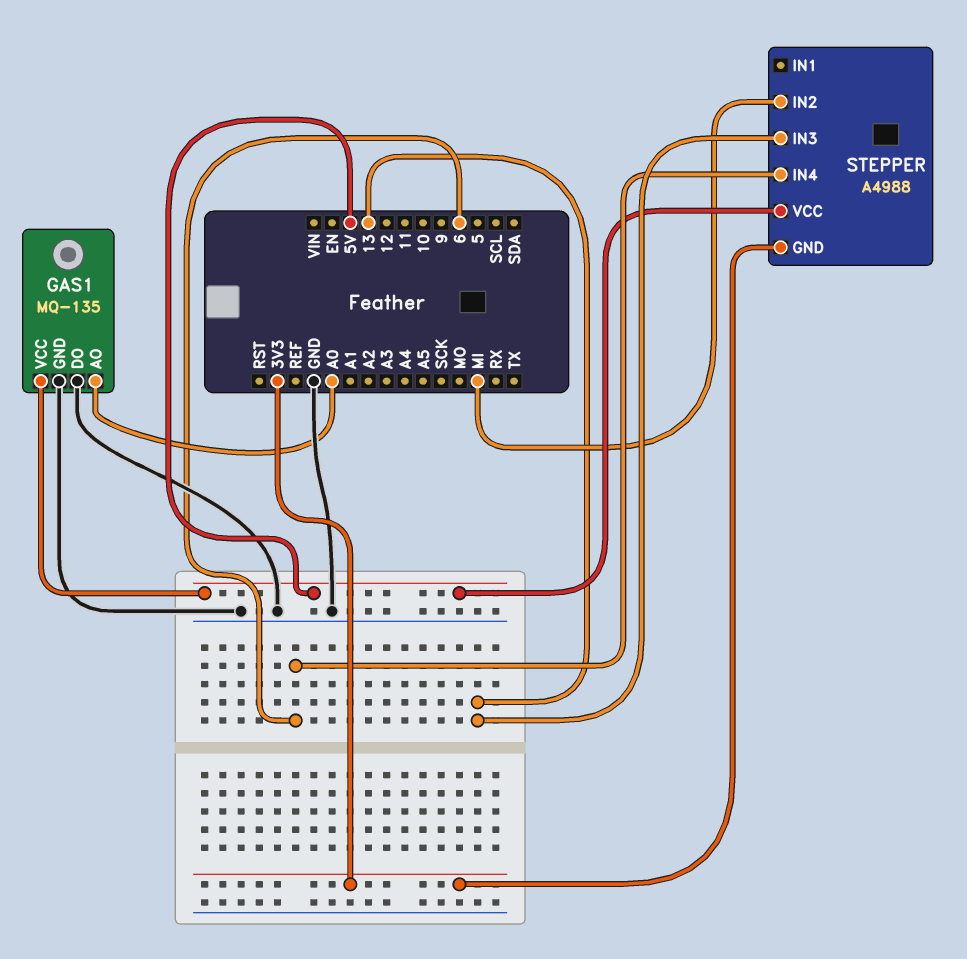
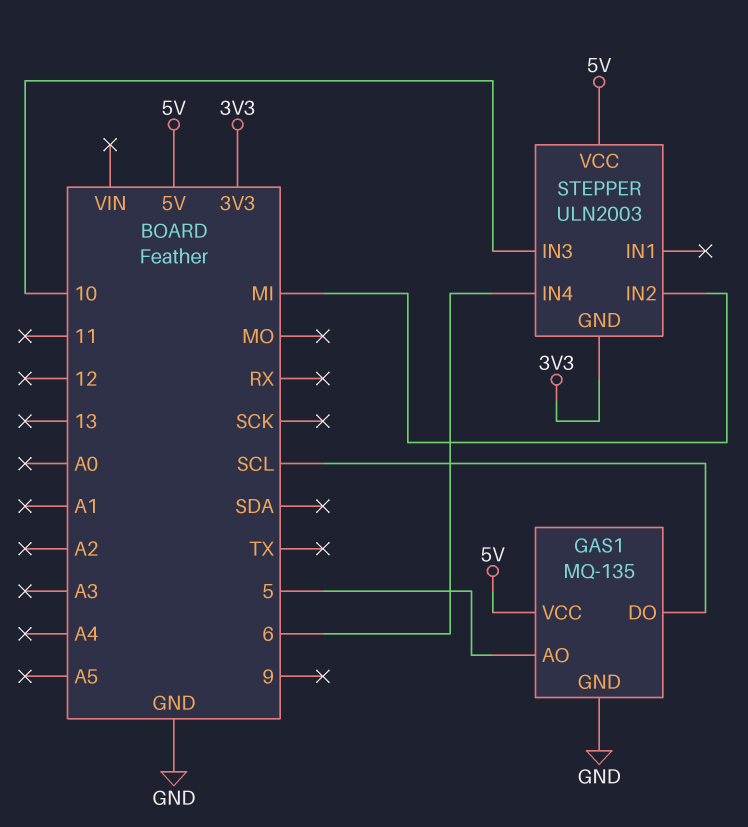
GAS1 pin AO: A0 -> 5
GAS1 pin DO: GND -> SCL
STEPPER: A4988 -> ULN2003
STEPPER pin IN3: 13 -> 10

